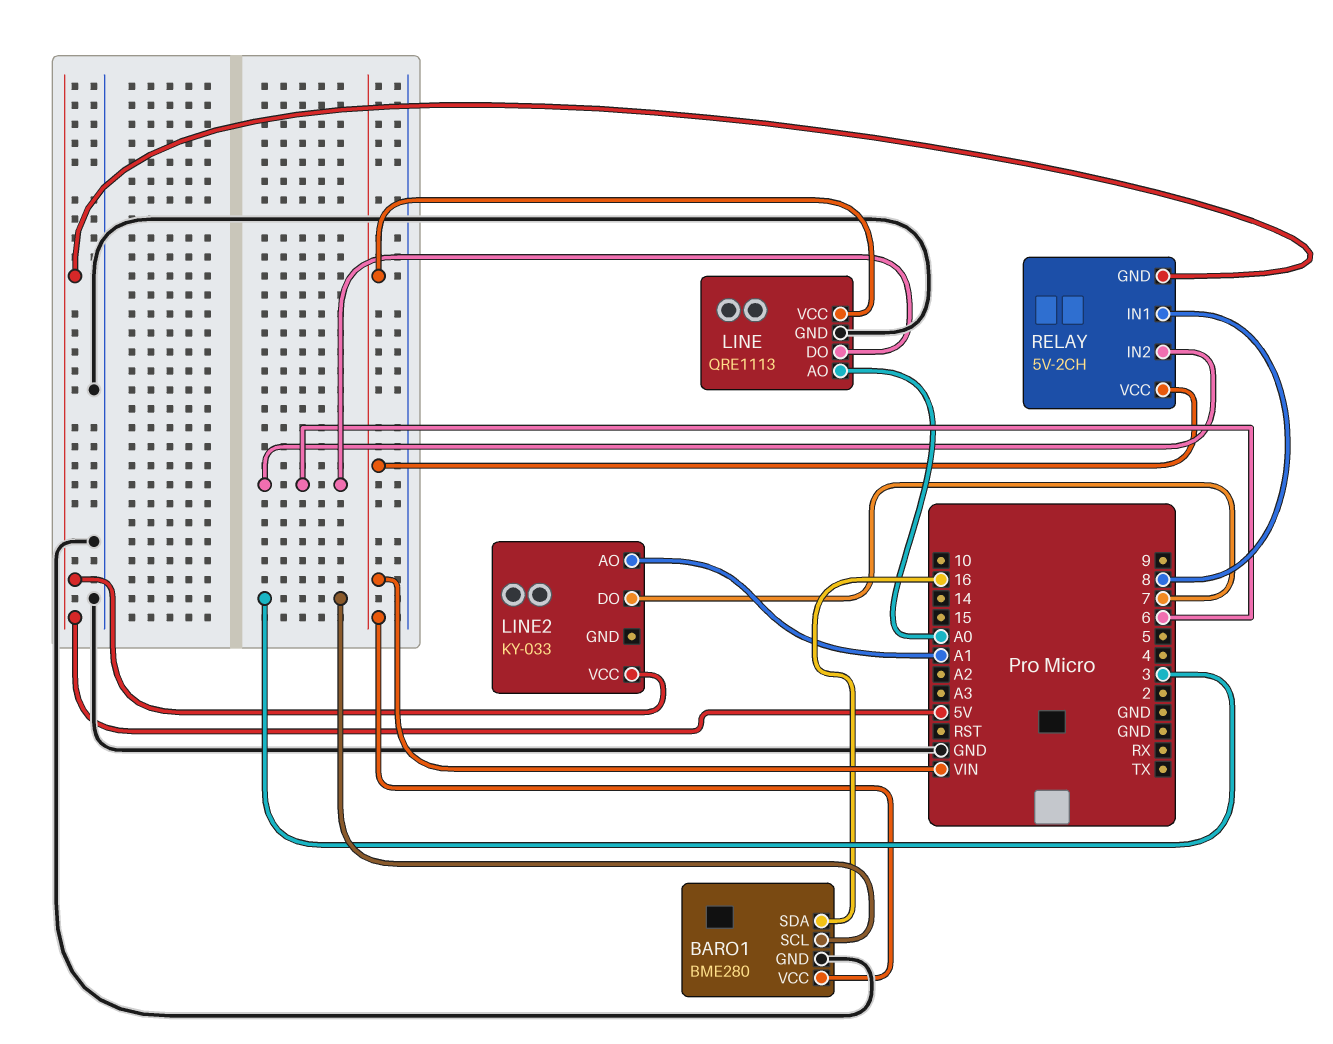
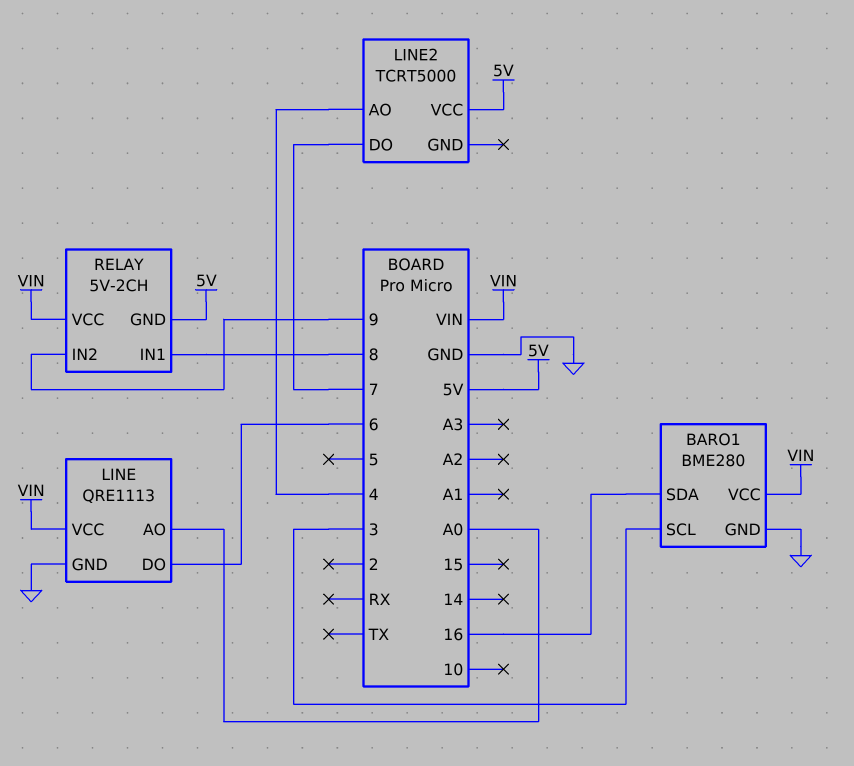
LINE2: KY-033 -> TCRT5000
LINE2 pin AO: A1 -> 4
RELAY pin IN2: 6 -> 9

